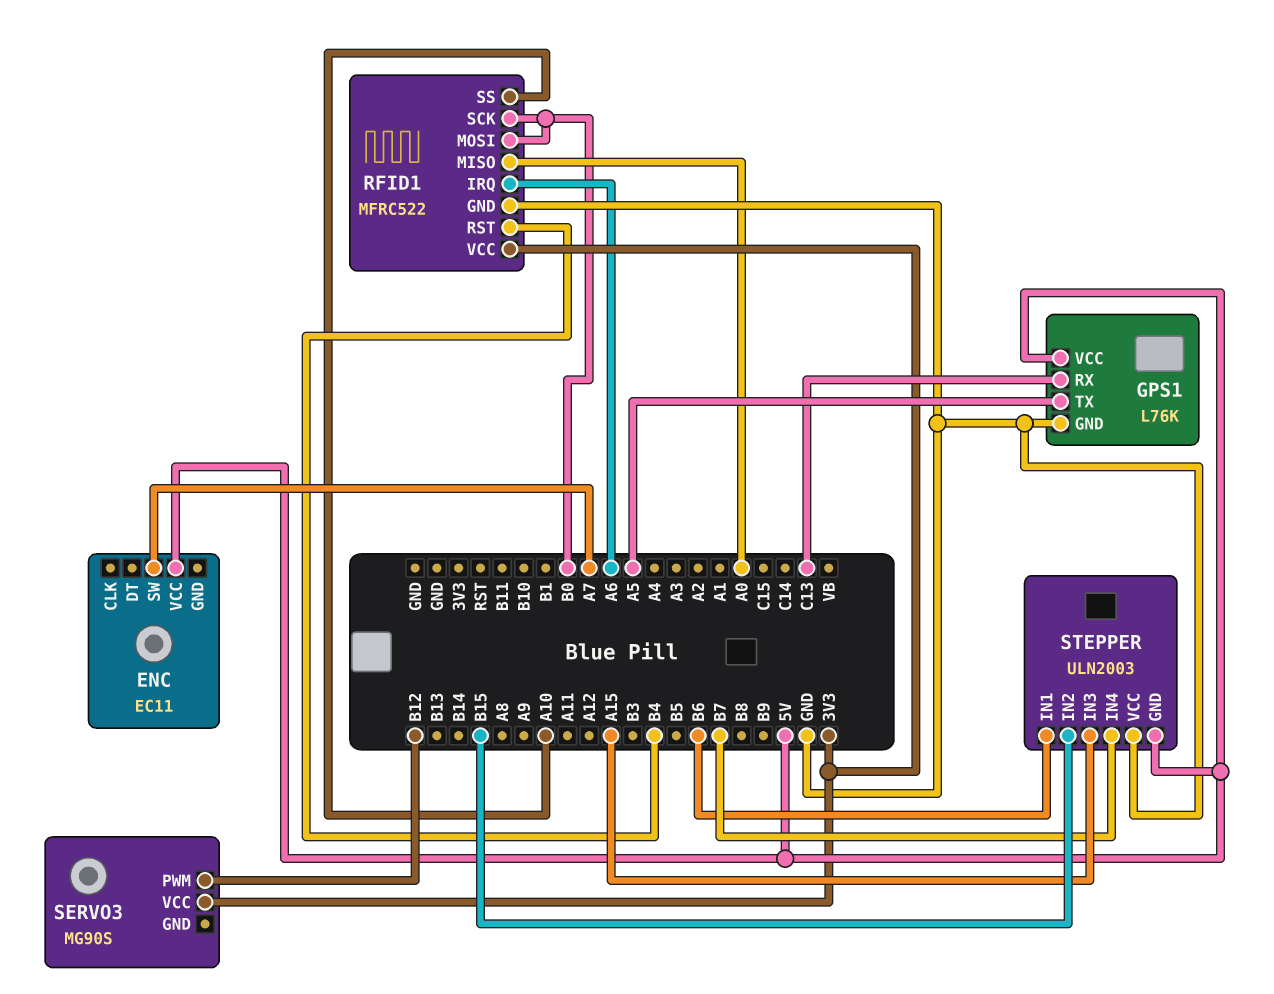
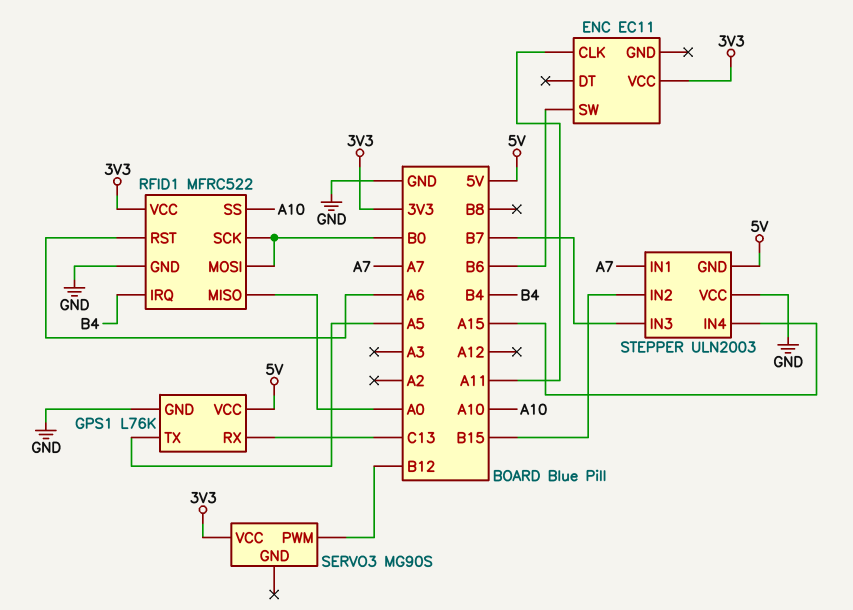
ENC pin CLK: none -> A11
ENC pin SW: A7 -> B6
ENC pin VCC: 5V -> 3V3
RFID1 pin IRQ: A6 -> B4
RFID1 pin RST: B4 -> A6
STEPPER pin IN1: B6 -> A7
STEPPER pin IN3: A15 -> B7
STEPPER pin IN4: B7 -> A15

